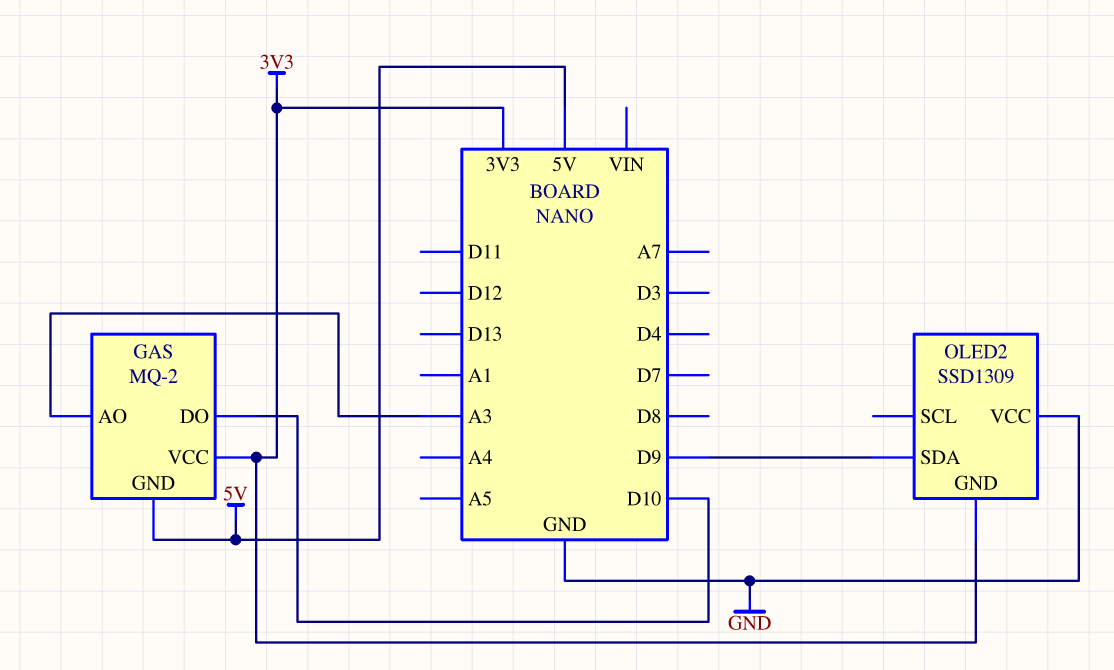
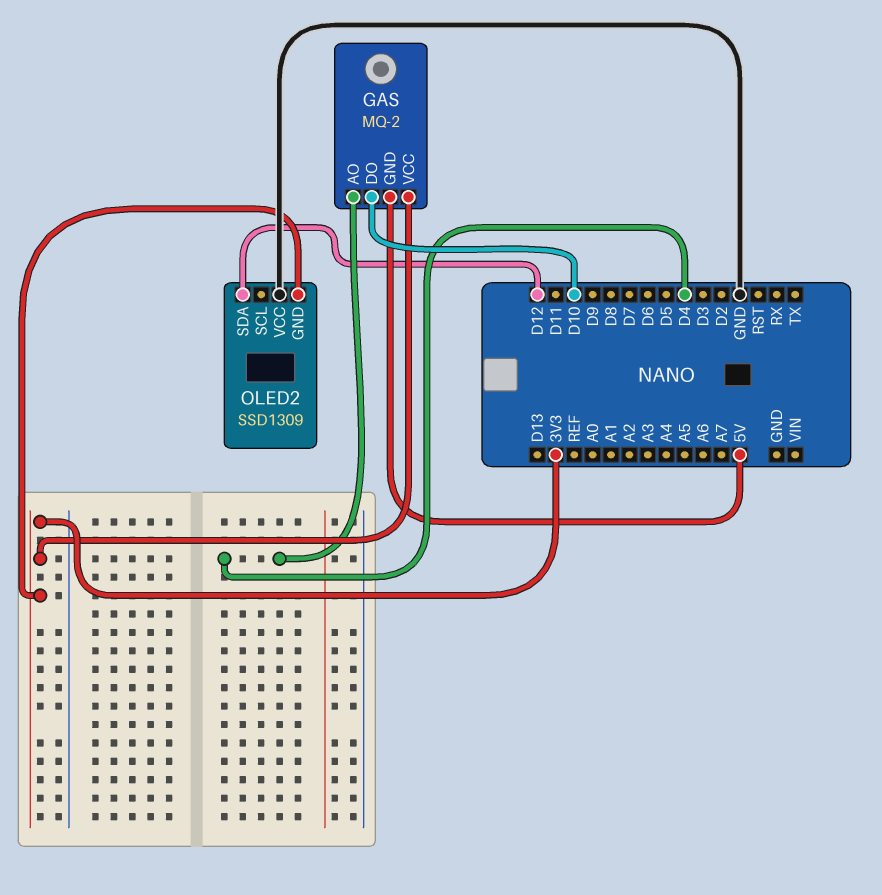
GAS pin AO: A3 -> D4
OLED2 pin SDA: D9 -> D12

